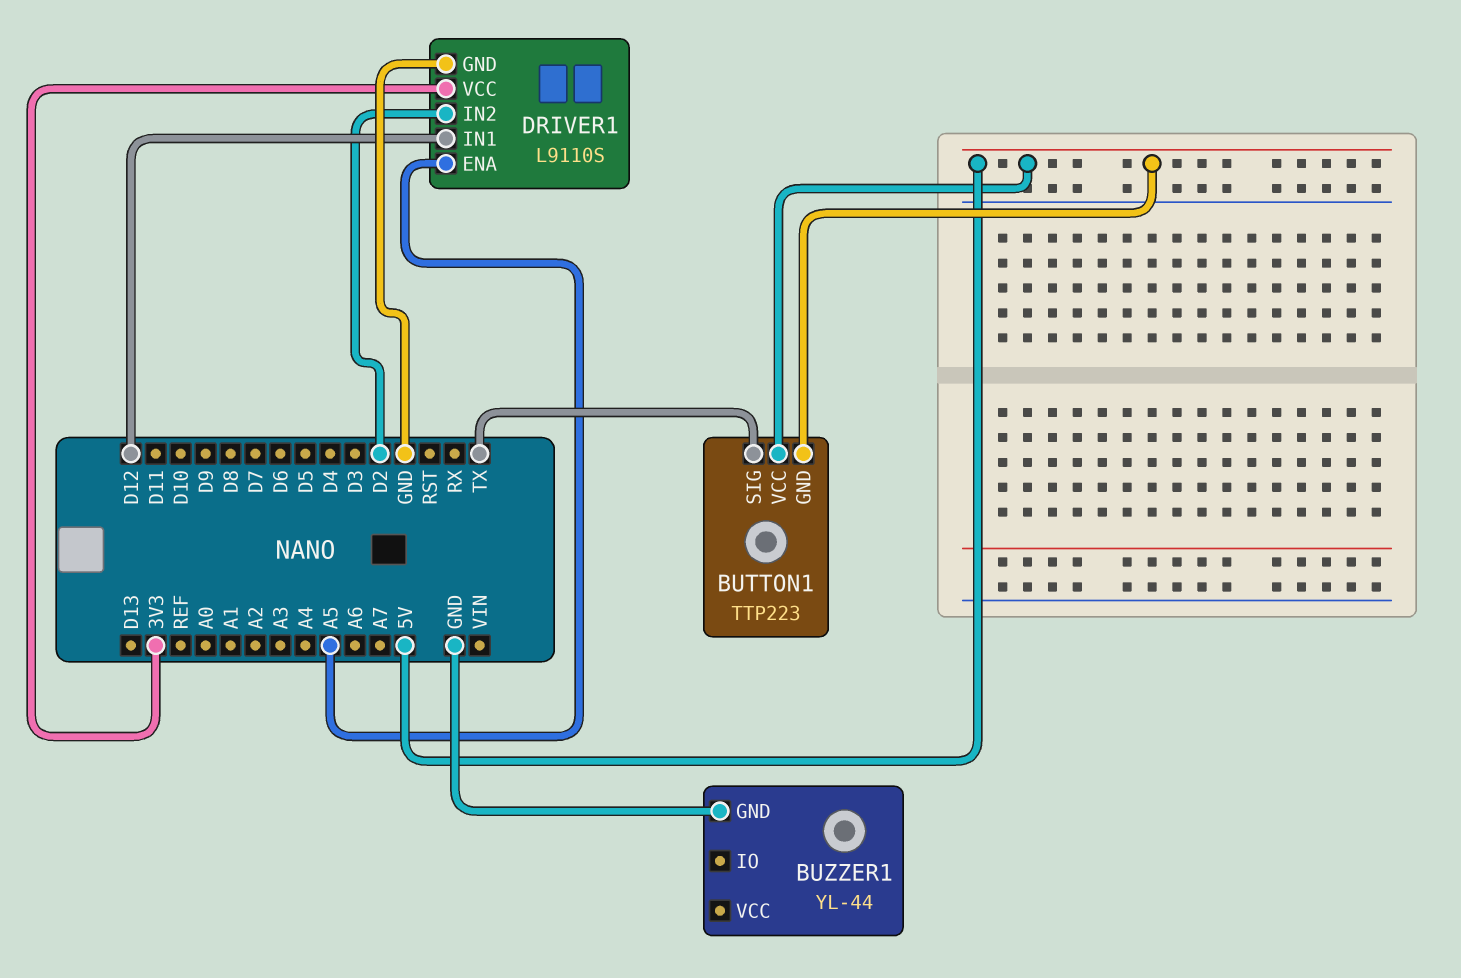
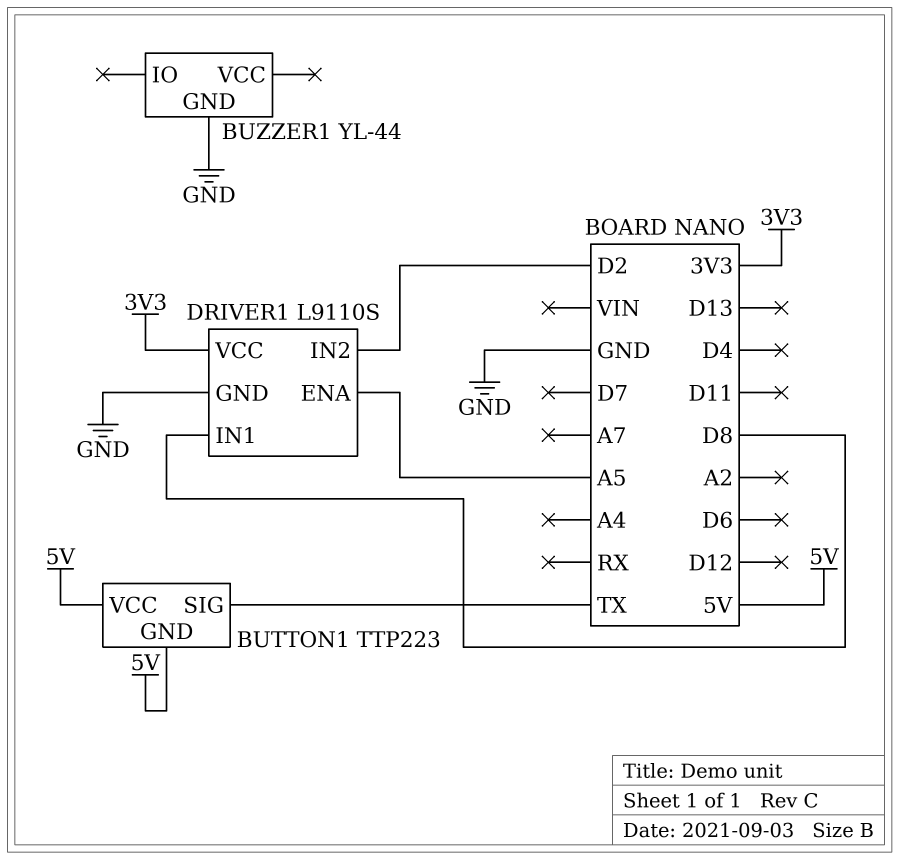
DRIVER1 pin IN1: D12 -> D8

